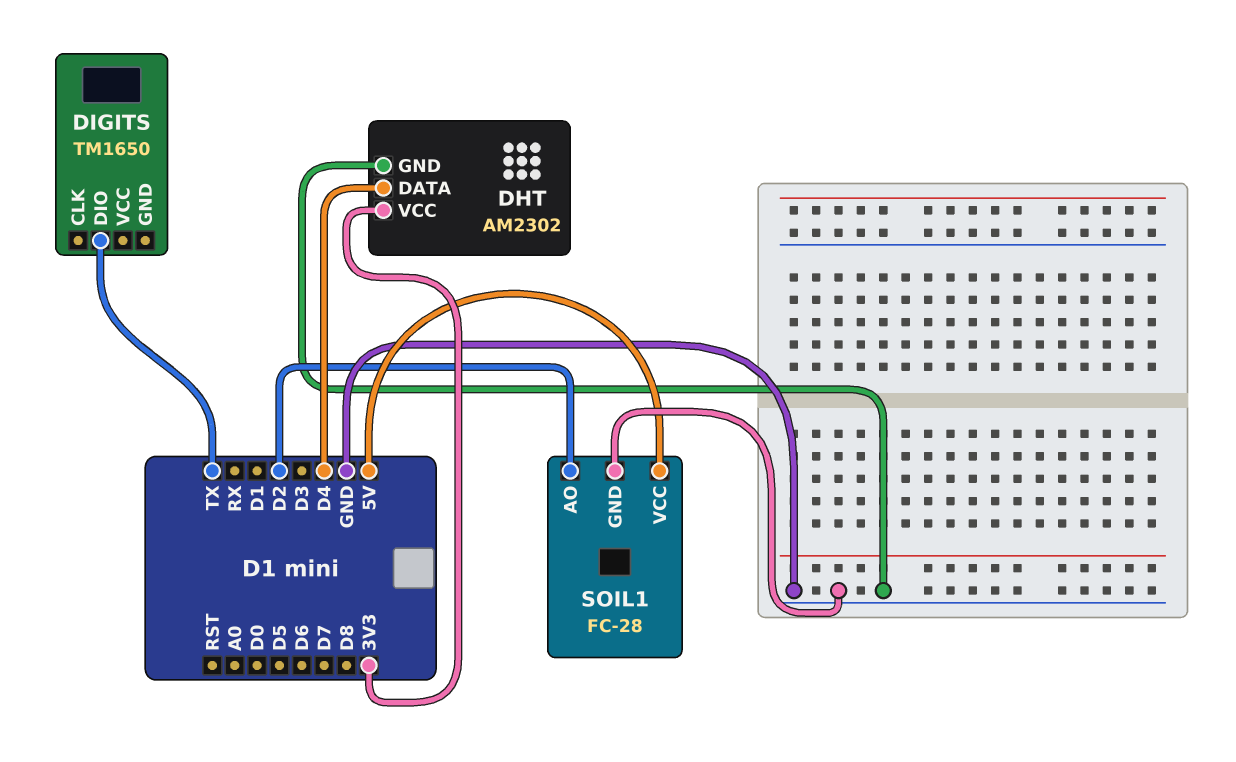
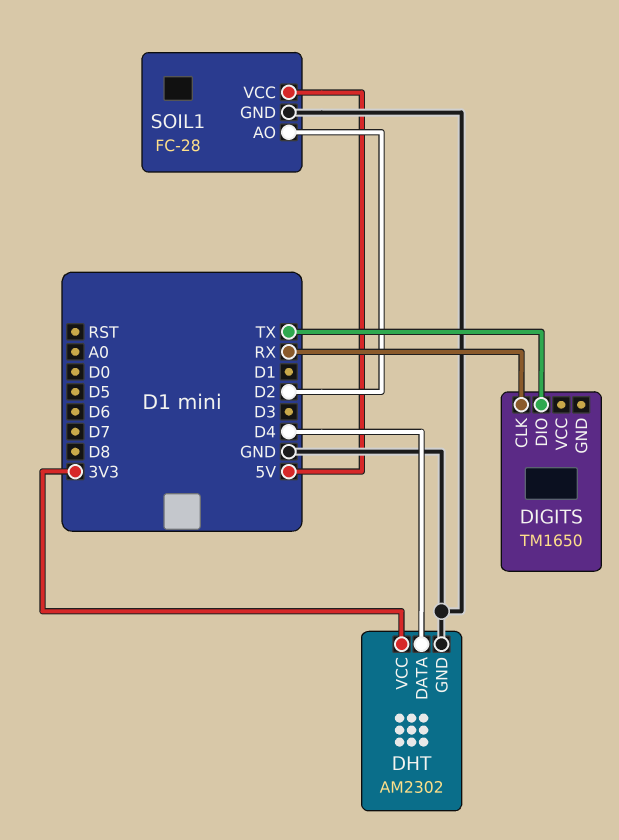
DIGITS pin CLK: none -> RX

